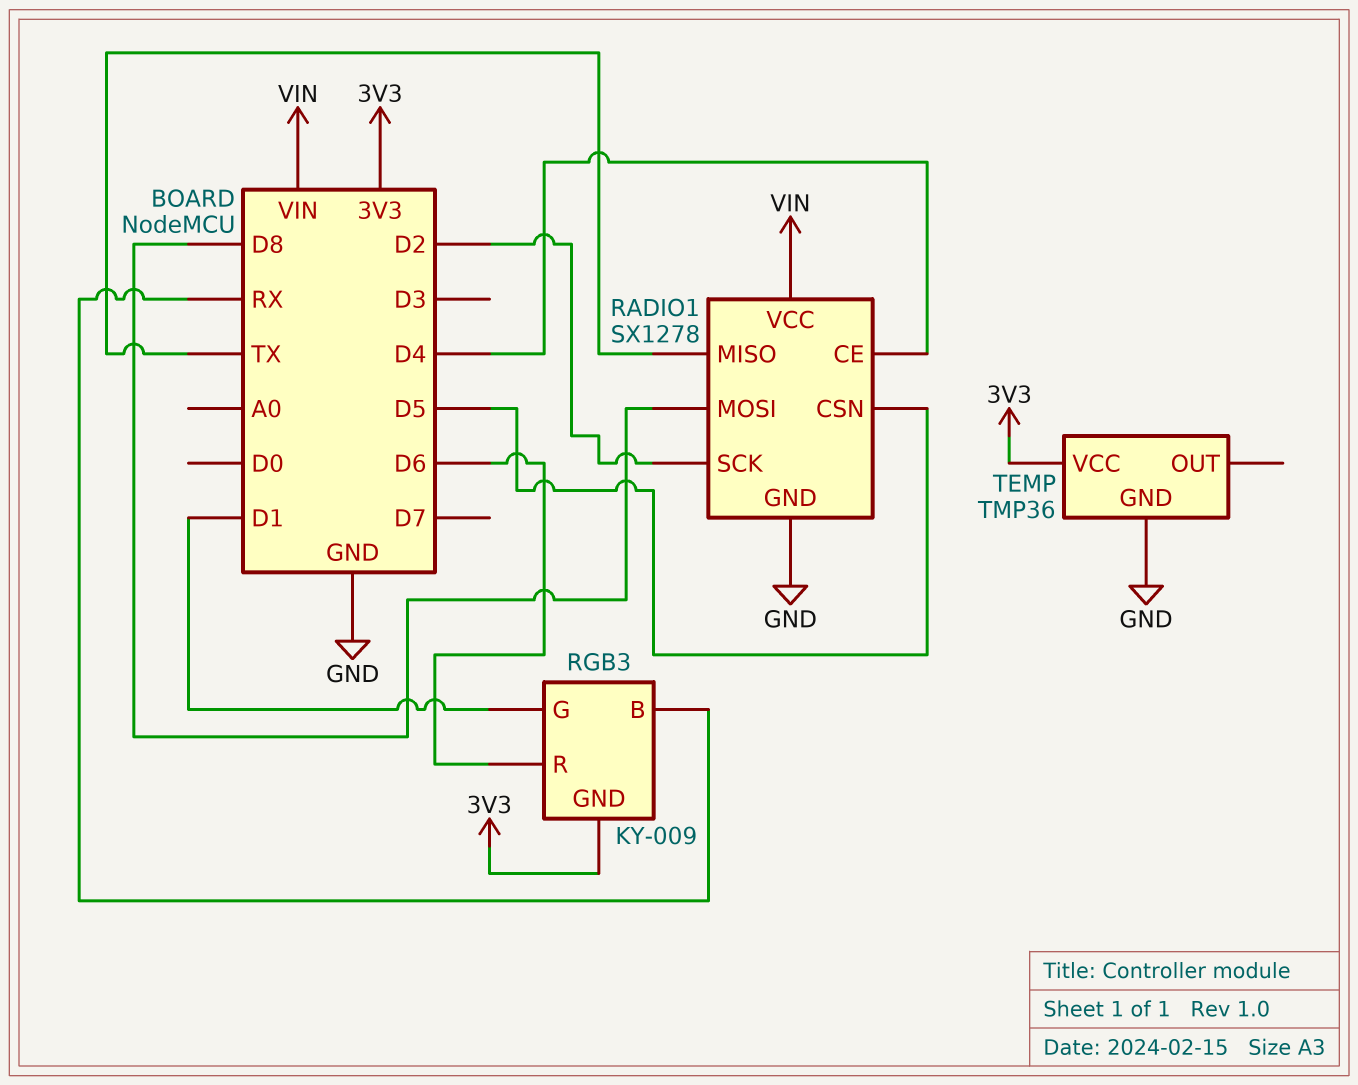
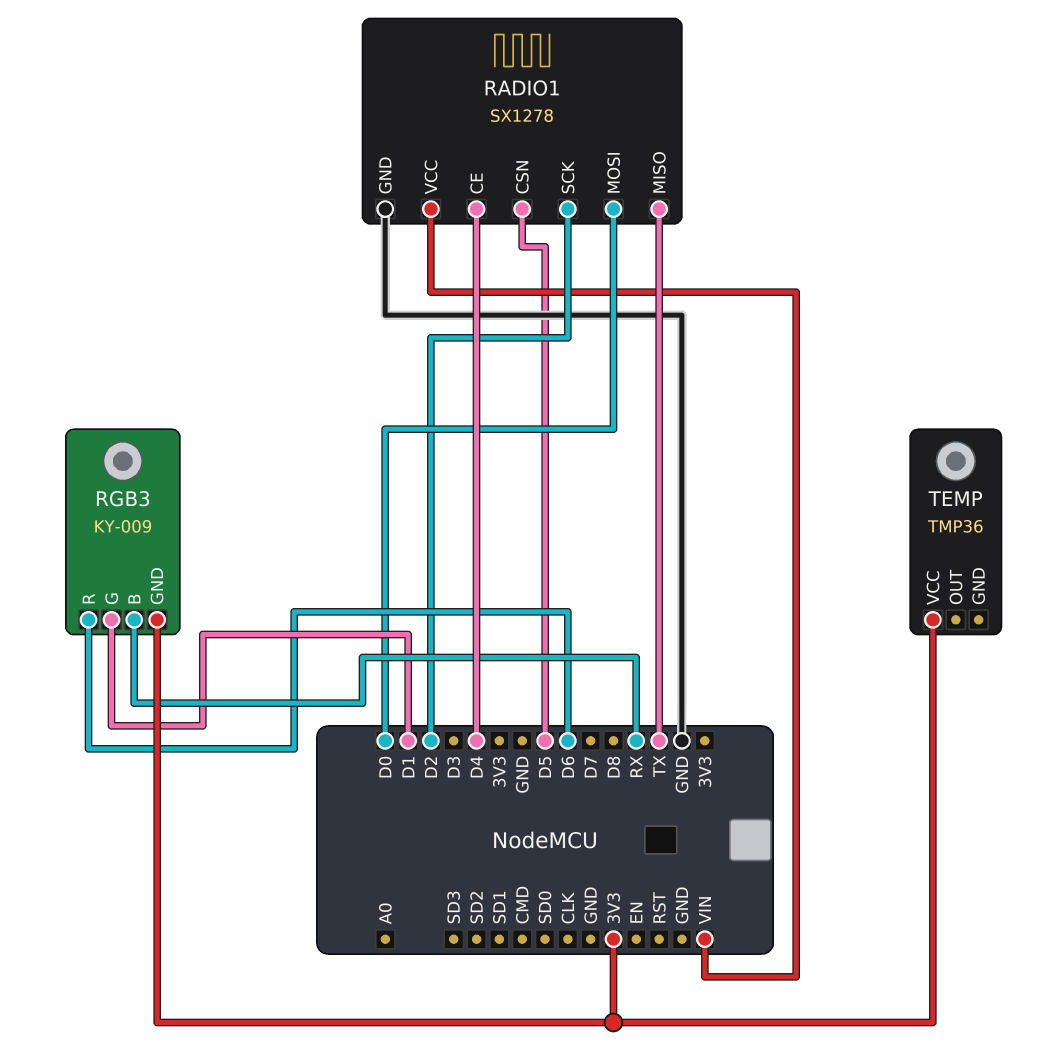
RADIO1 pin MOSI: D8 -> D0
TEMP pin GND: GND -> none

